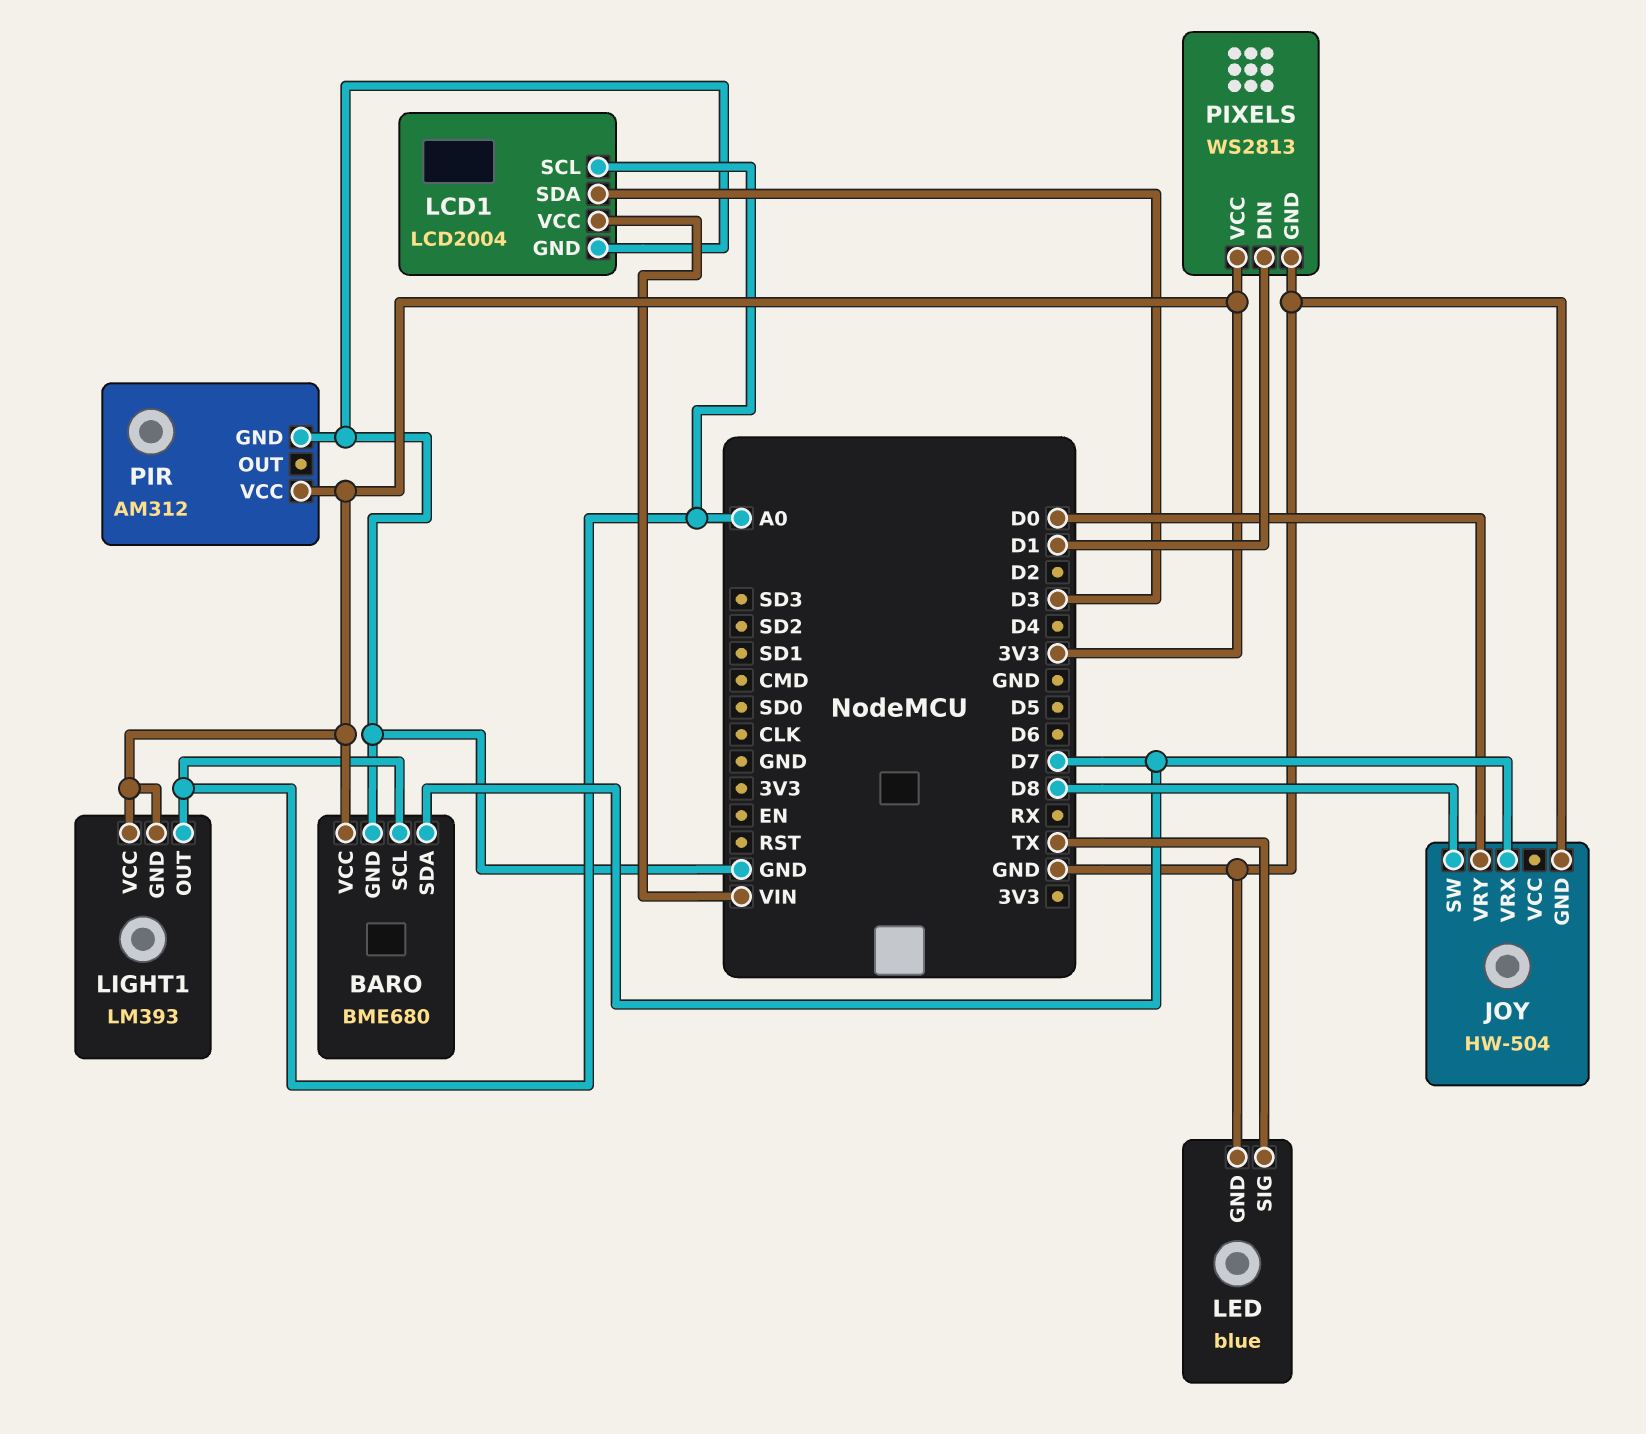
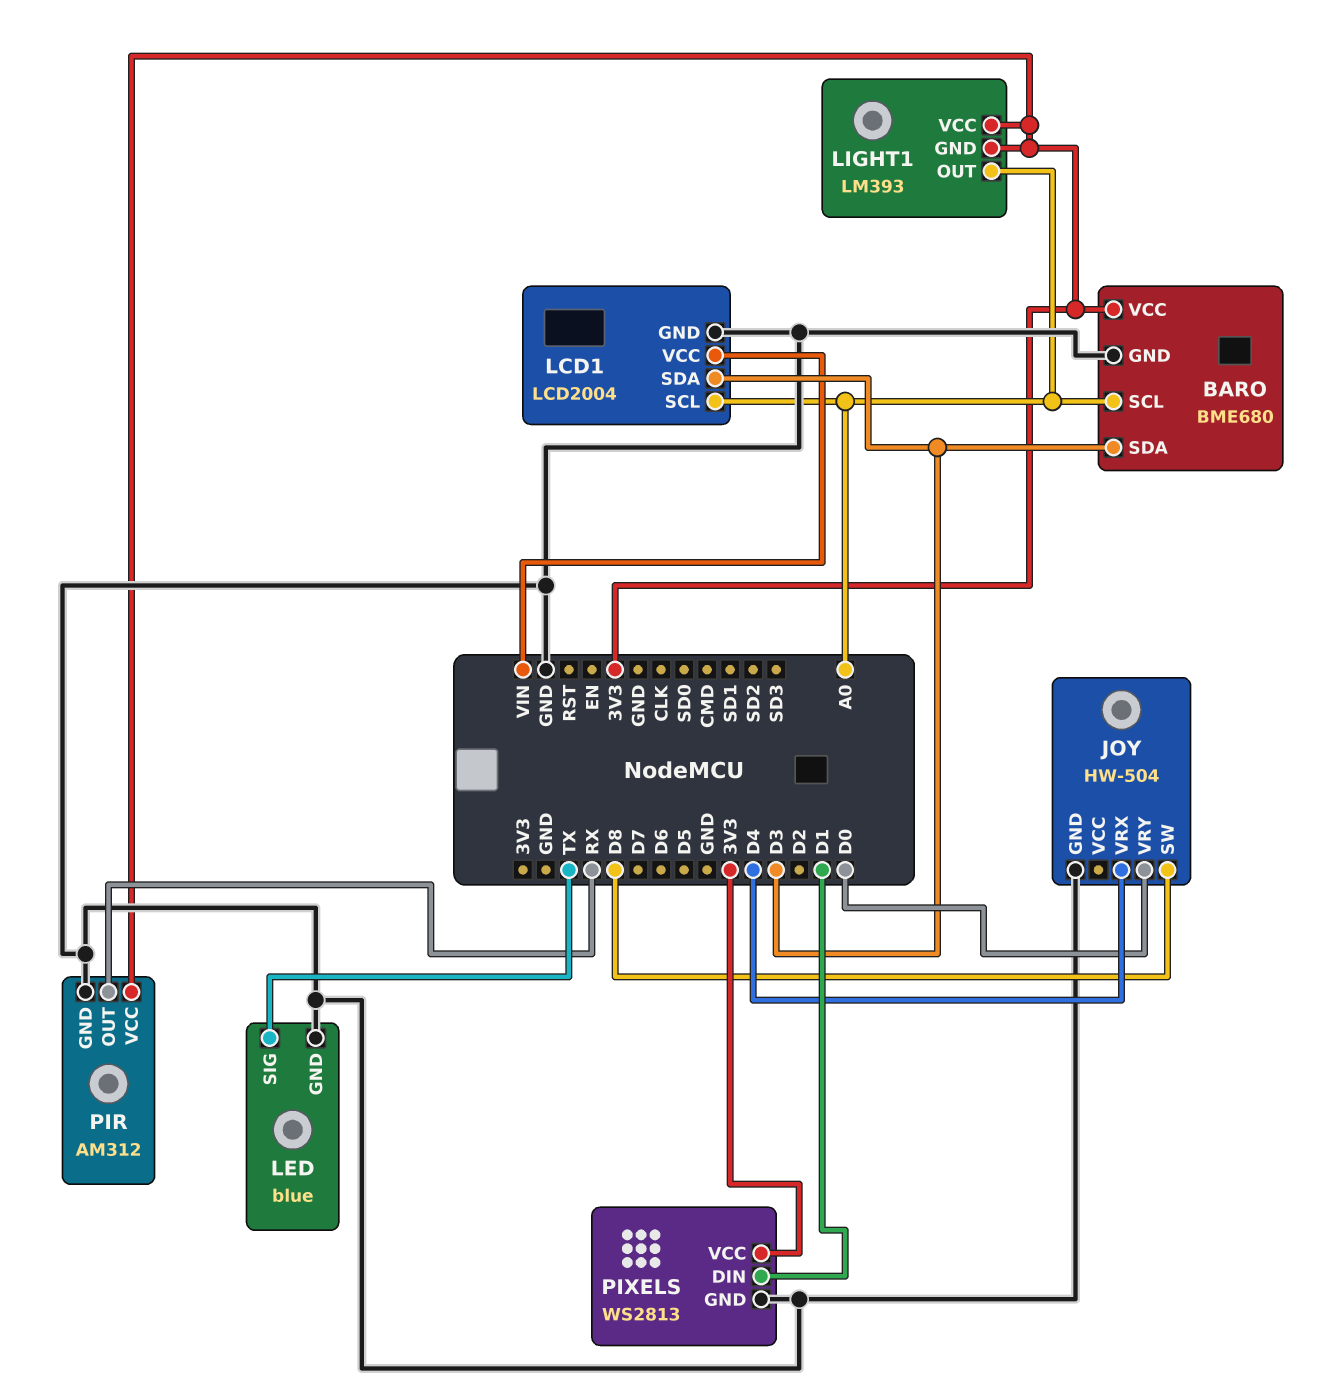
BARO pin SDA: D7 -> D3
JOY pin VRX: D7 -> D4
PIR pin OUT: none -> RX

